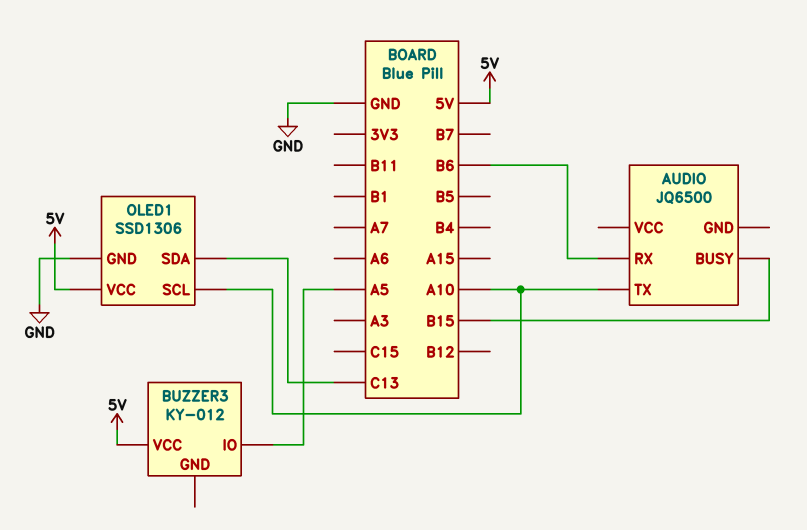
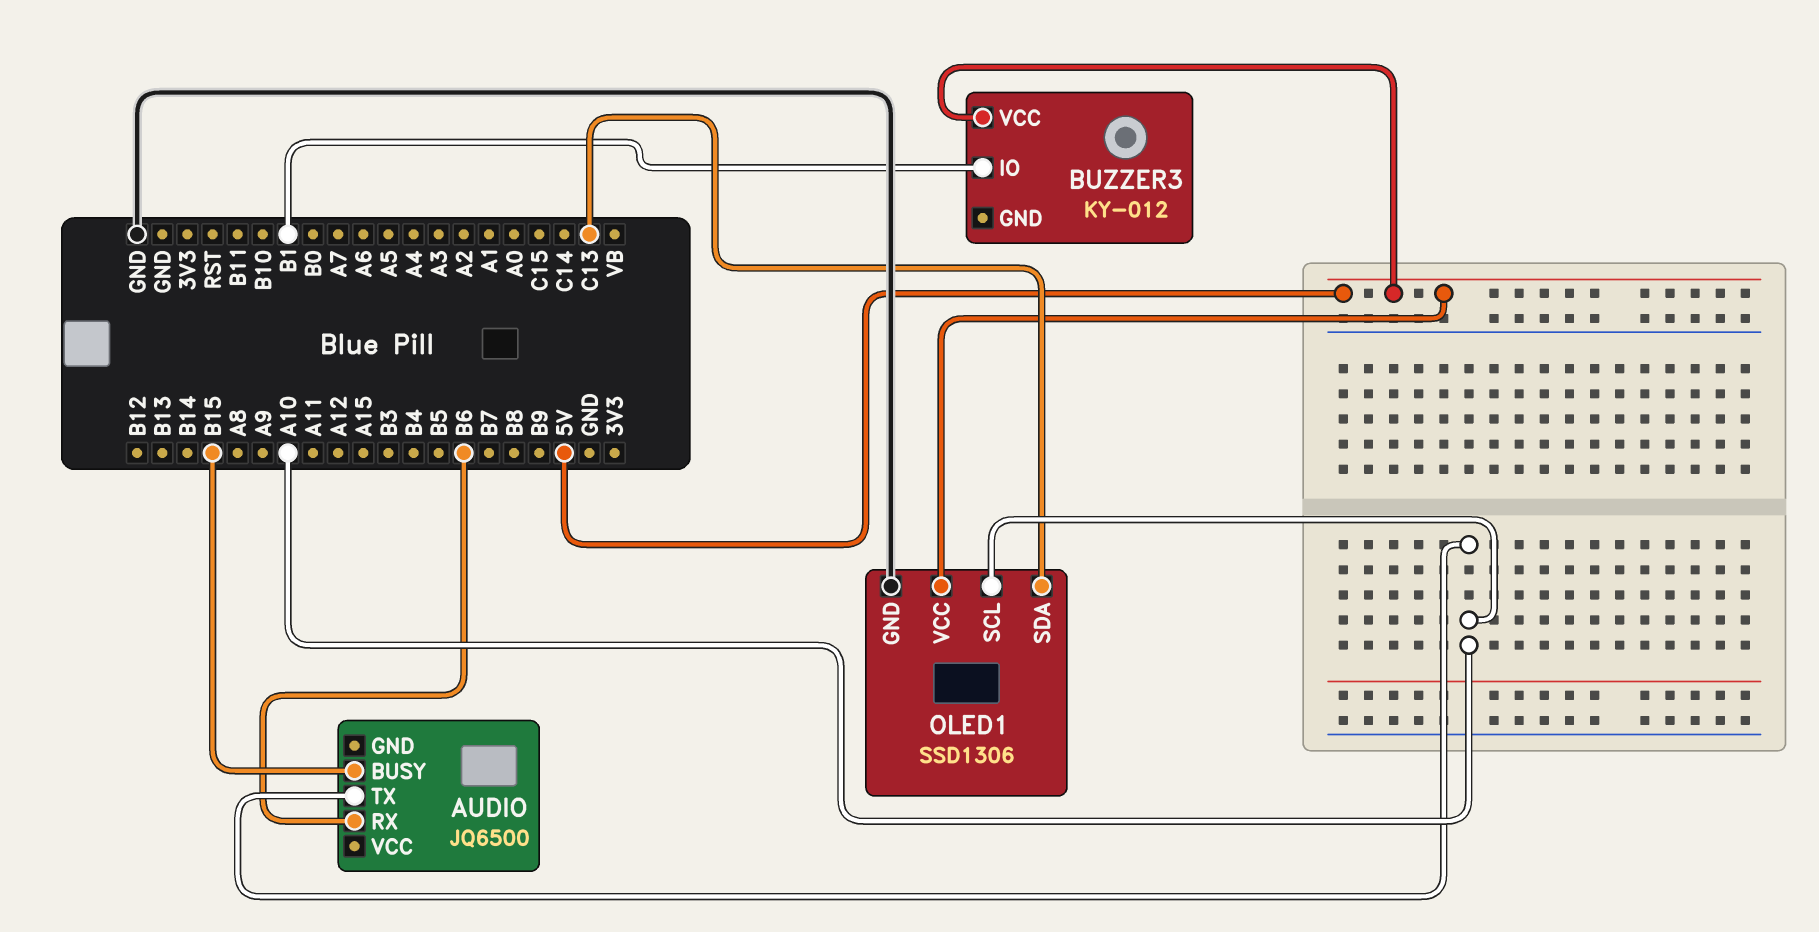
BUZZER3 pin IO: A5 -> B1

